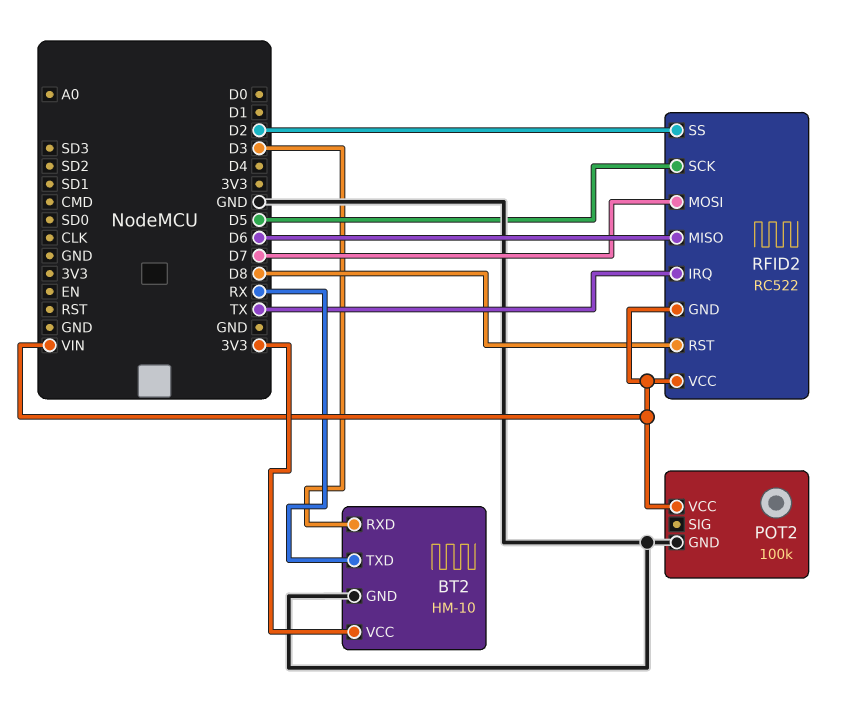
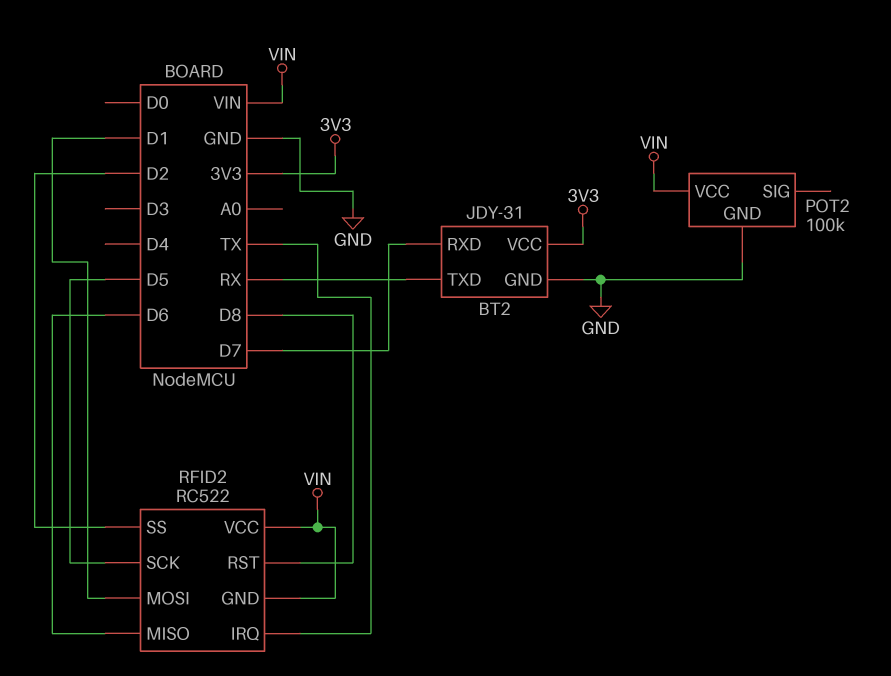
BT2: HM-10 -> JDY-31
BT2 pin RXD: D3 -> D7
RFID2 pin MOSI: D7 -> D1

